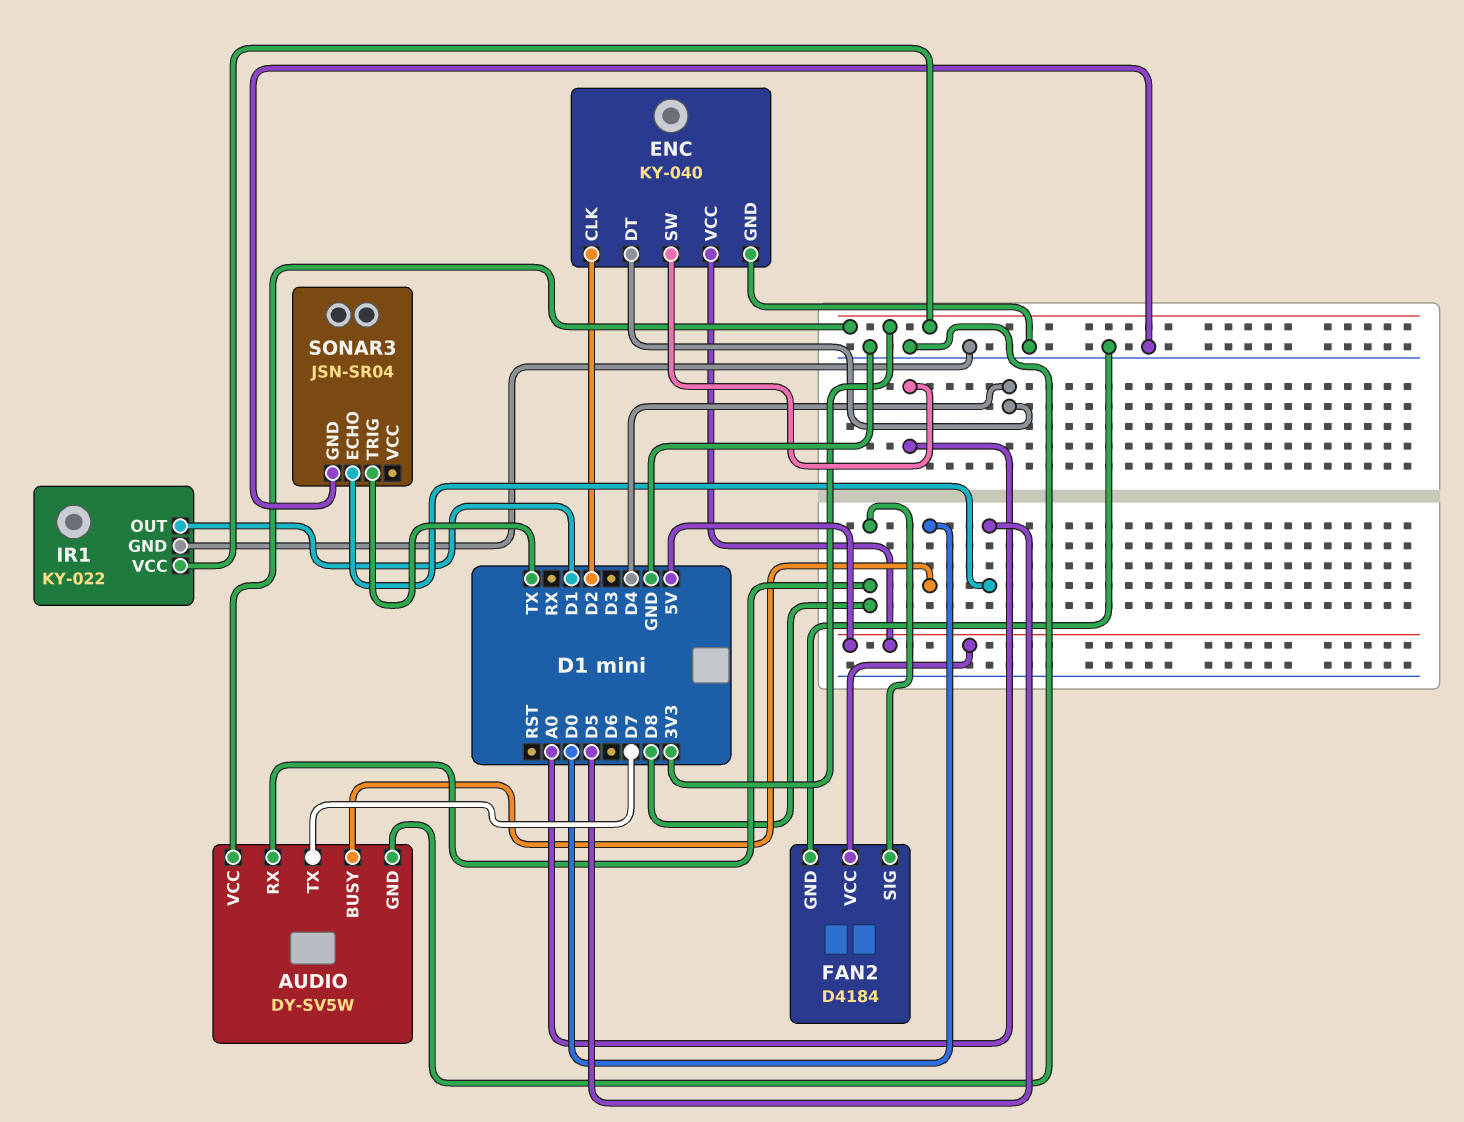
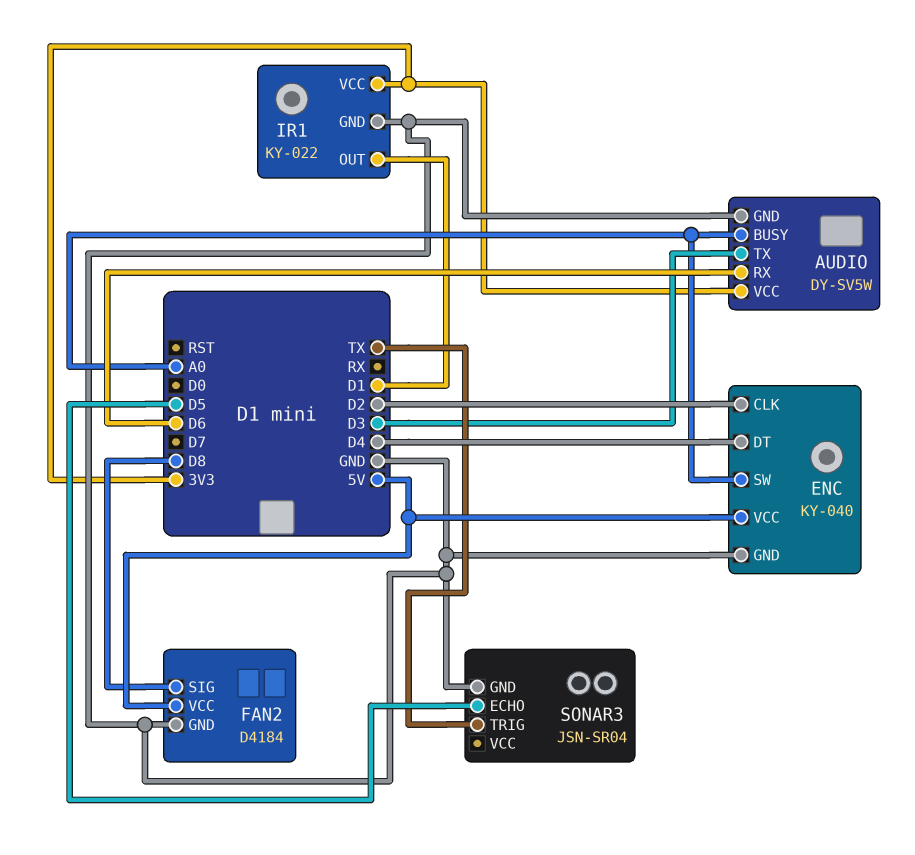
AUDIO pin BUSY: D0 -> A0
AUDIO pin RX: D8 -> D6
AUDIO pin TX: D7 -> D3

